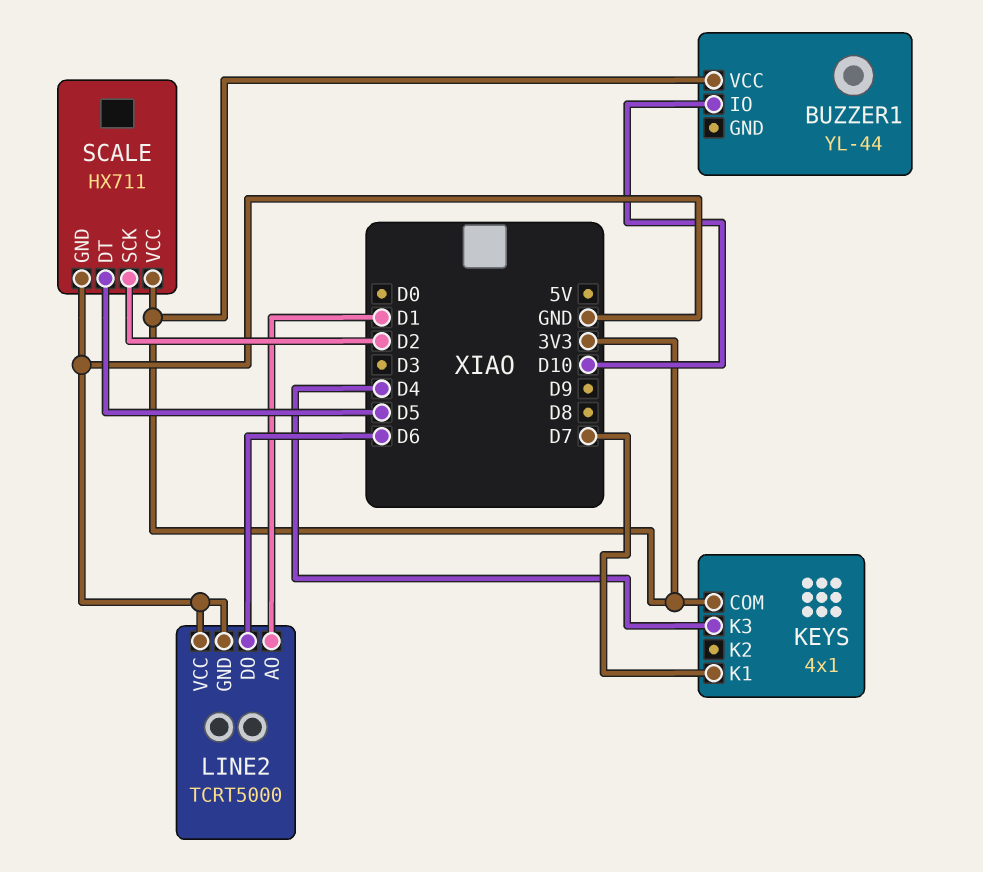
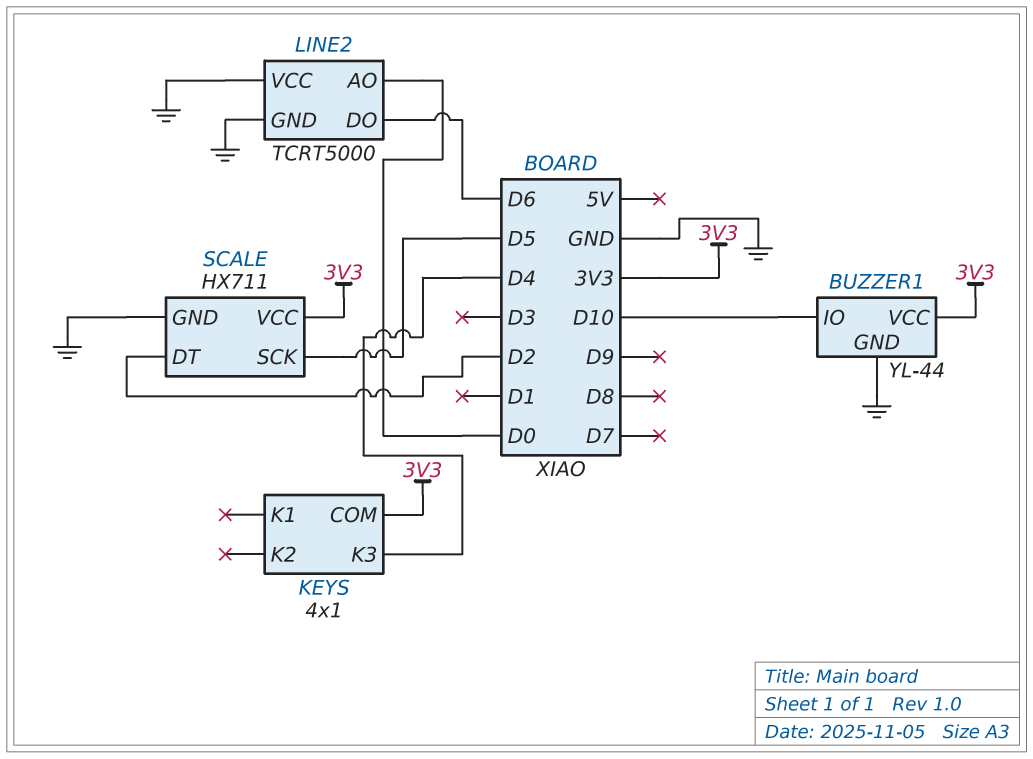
BUZZER1 pin GND: none -> GND
KEYS pin K1: D7 -> none
LINE2 pin AO: D1 -> D0
SCALE pin DT: D5 -> D2
SCALE pin SCK: D2 -> D5

